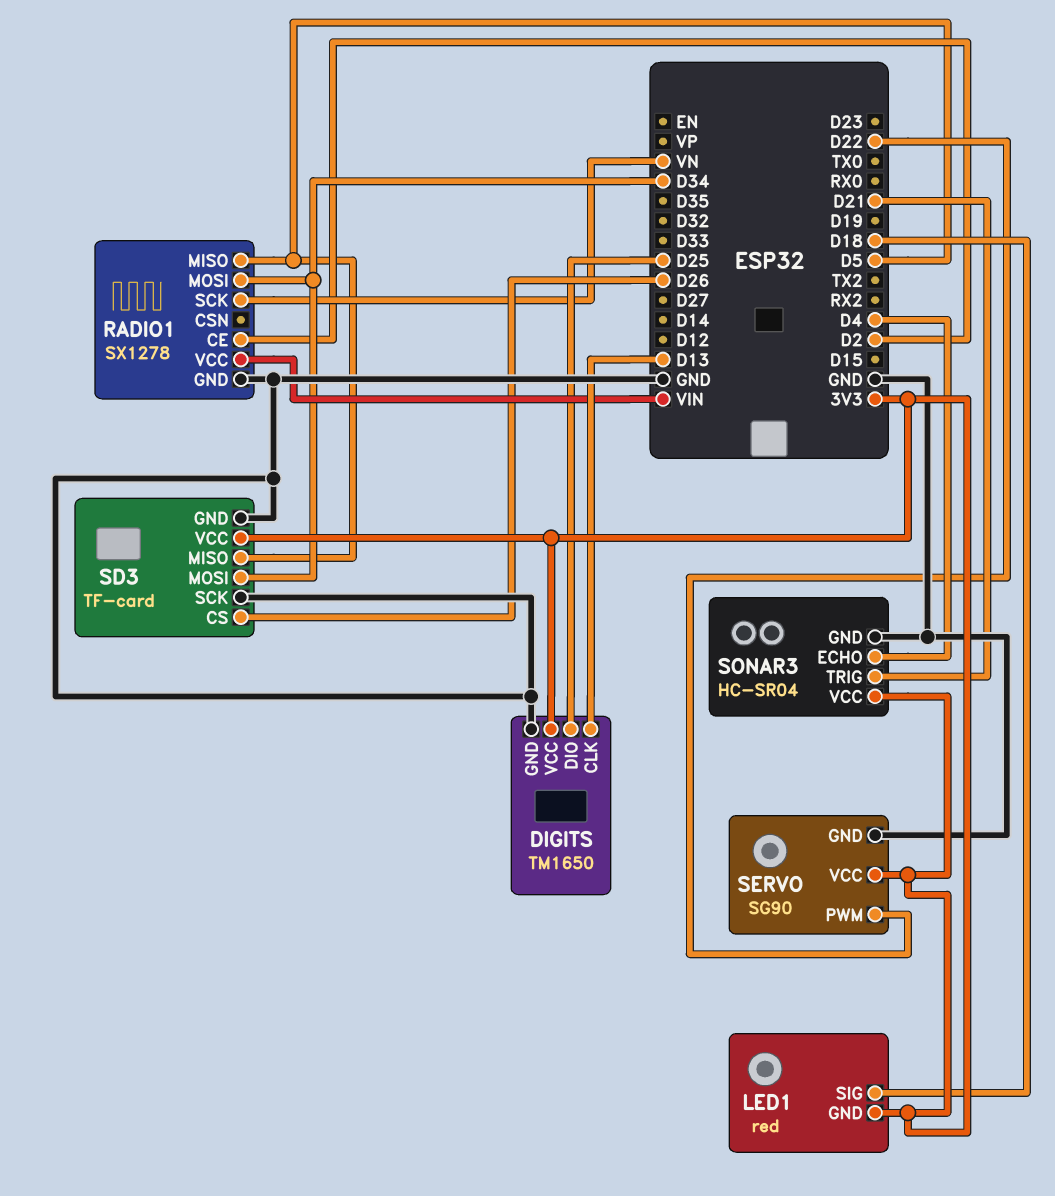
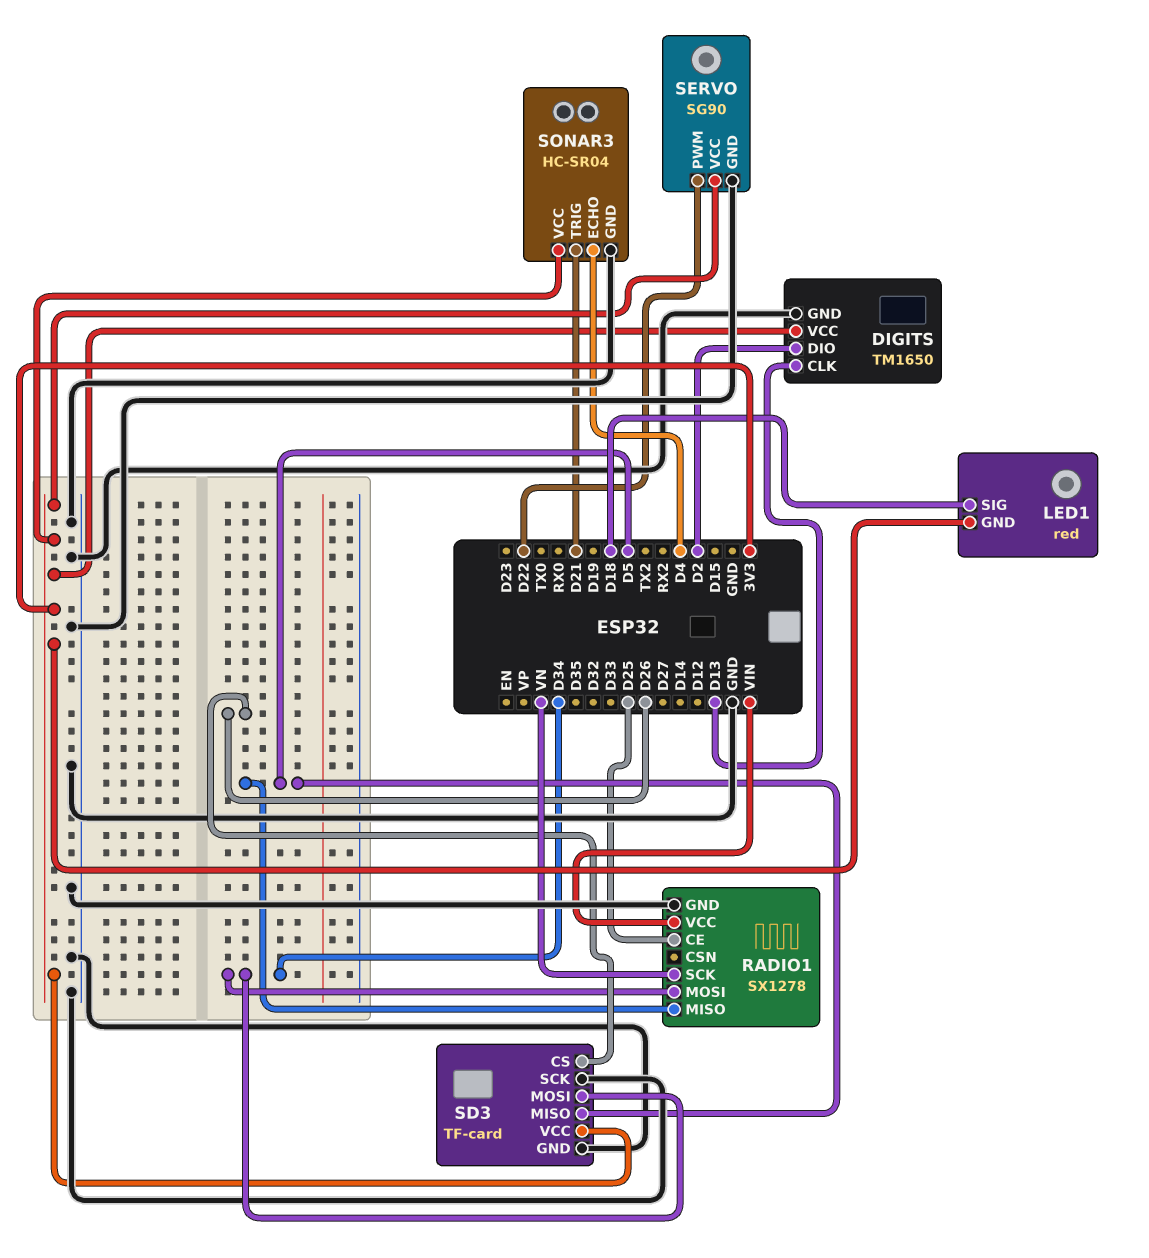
DIGITS pin DIO: D25 -> D2
RADIO1 pin CE: D2 -> D25

